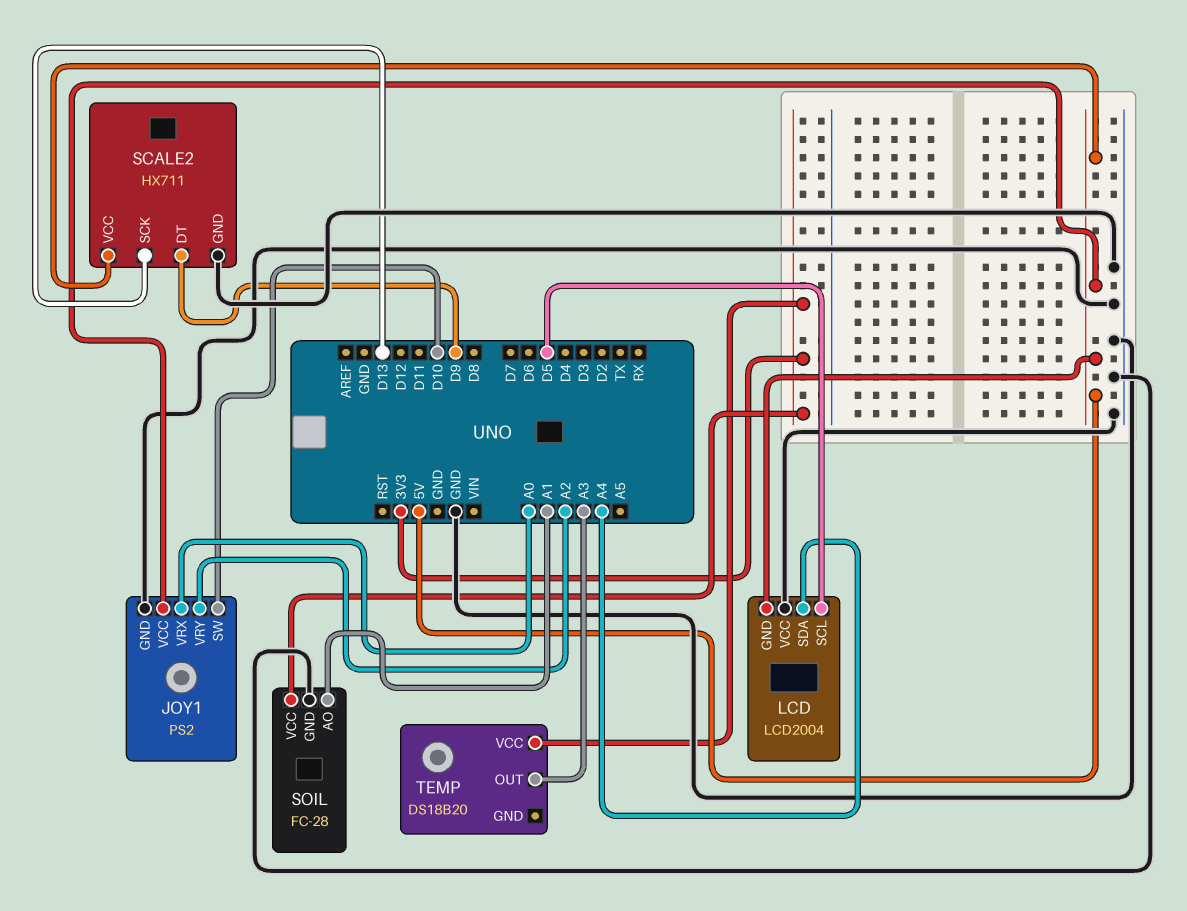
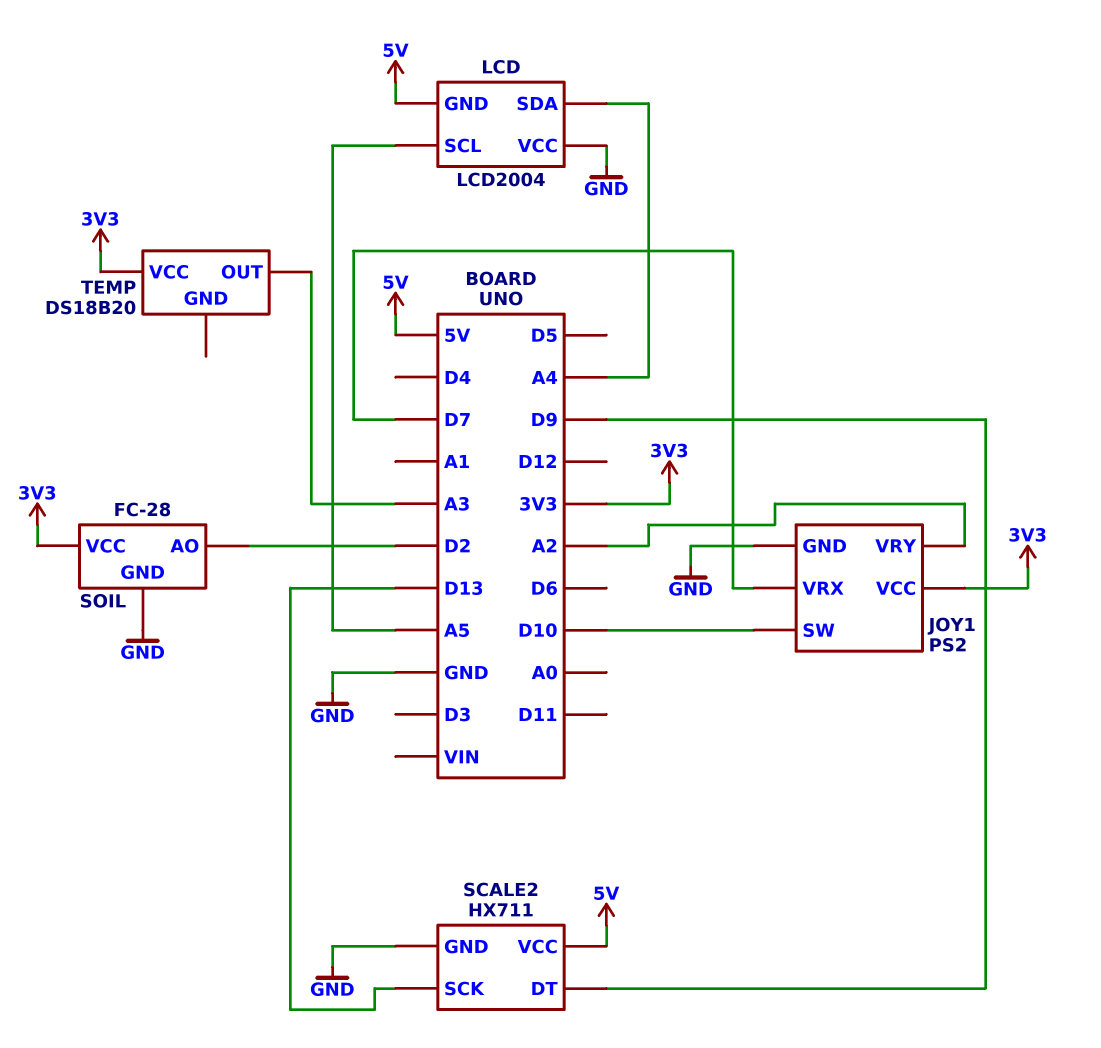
JOY1 pin VCC: 5V -> 3V3
JOY1 pin VRX: A0 -> D7
LCD pin SCL: D5 -> A5
SOIL pin AO: A1 -> D2

